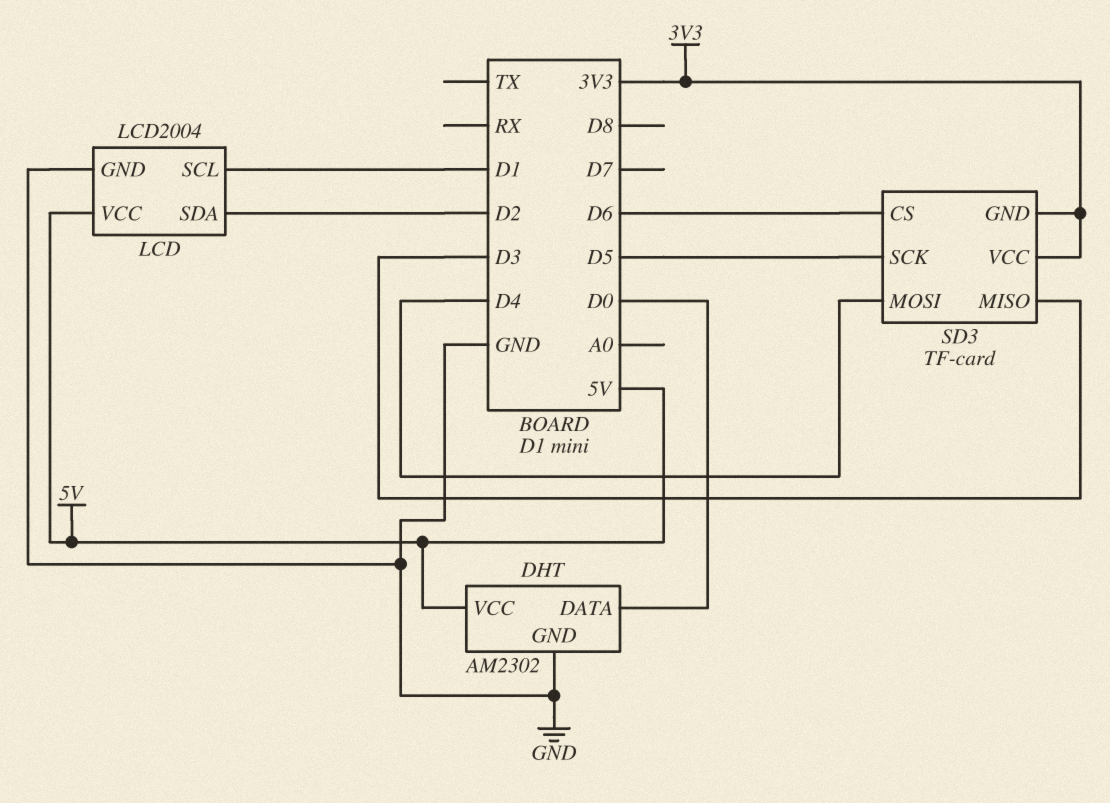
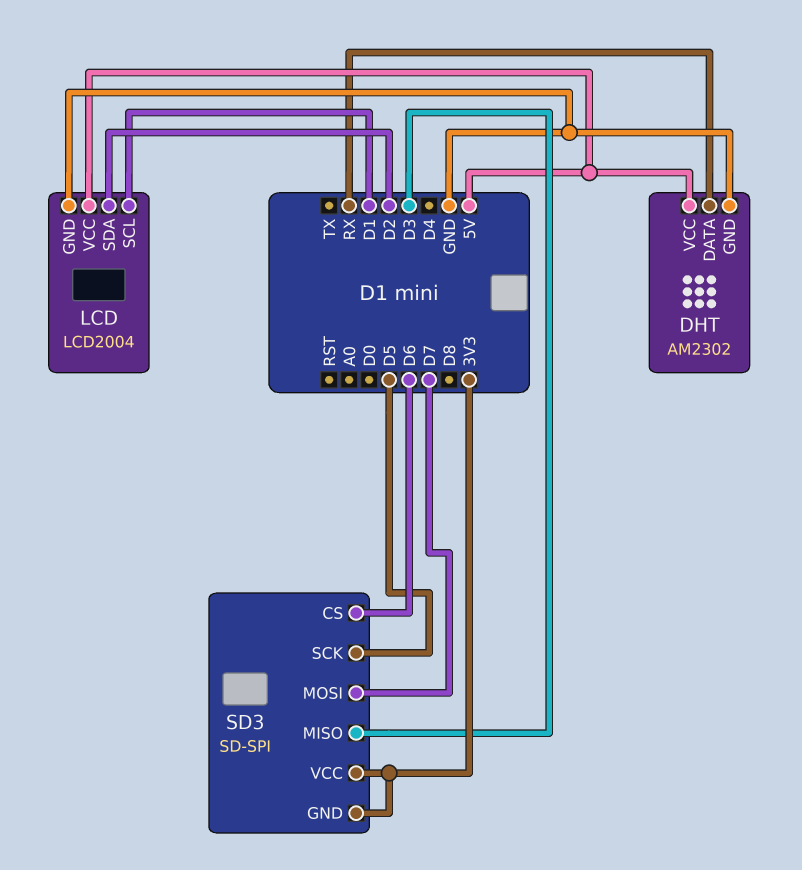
DHT pin DATA: D0 -> RX
SD3: TF-card -> SD-SPI
SD3 pin MOSI: D4 -> D7

